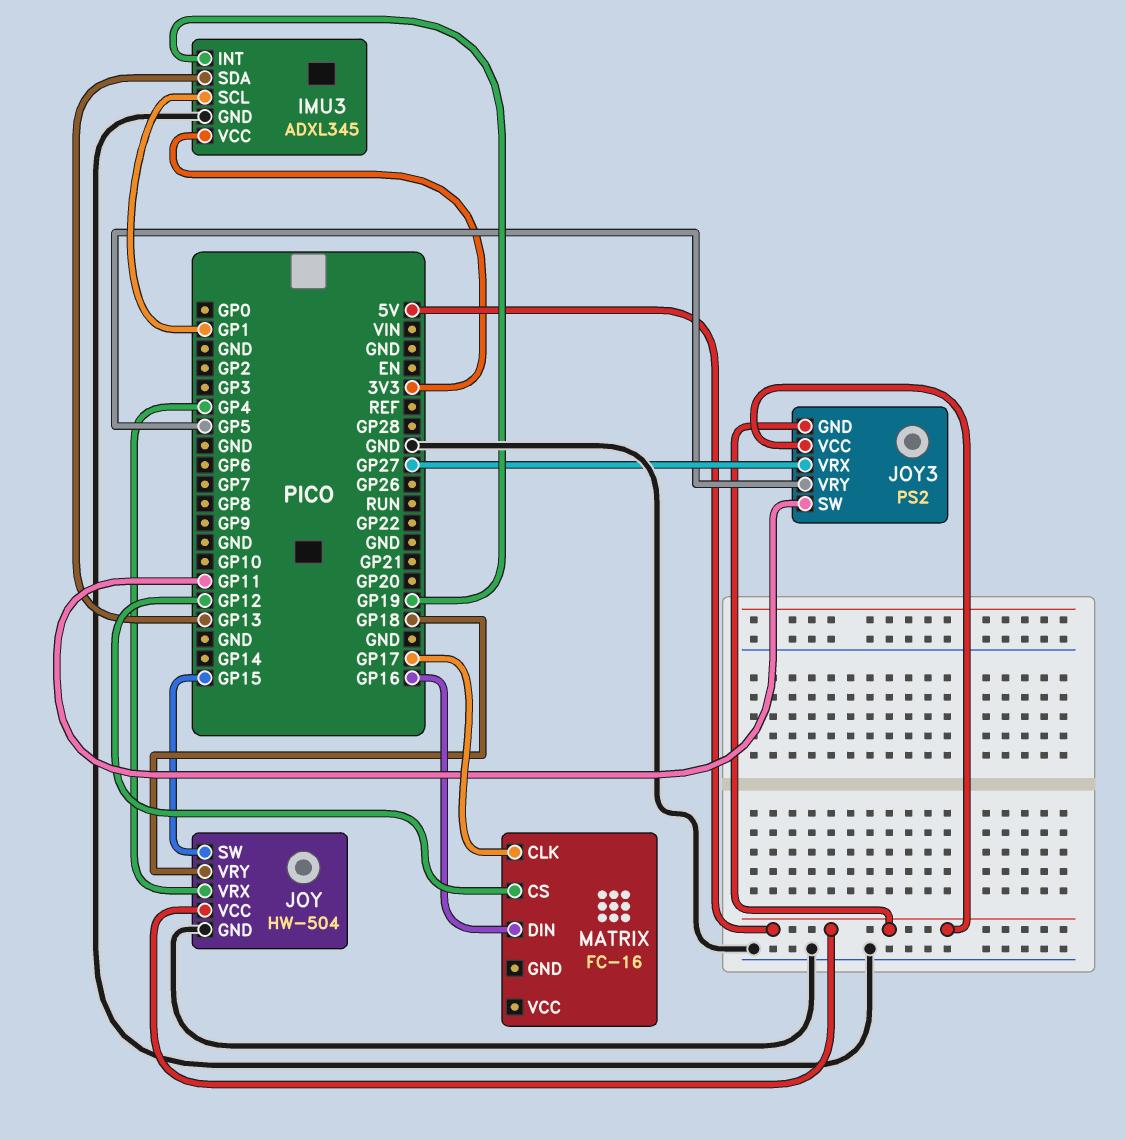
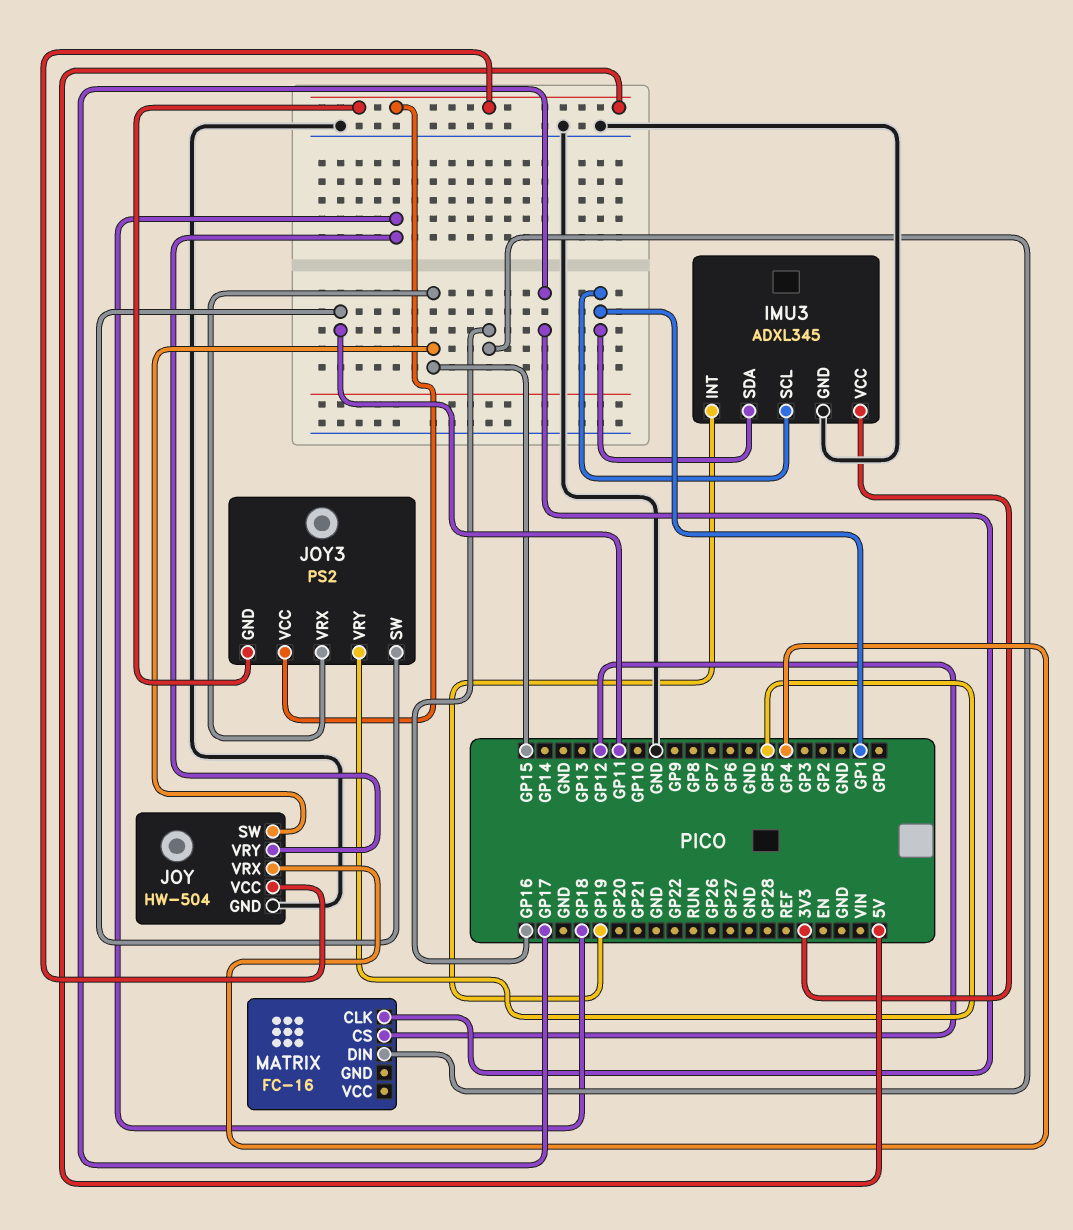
IMU3 pin SDA: GP13 -> GP1
JOY3 pin VRX: GP27 -> GP15

